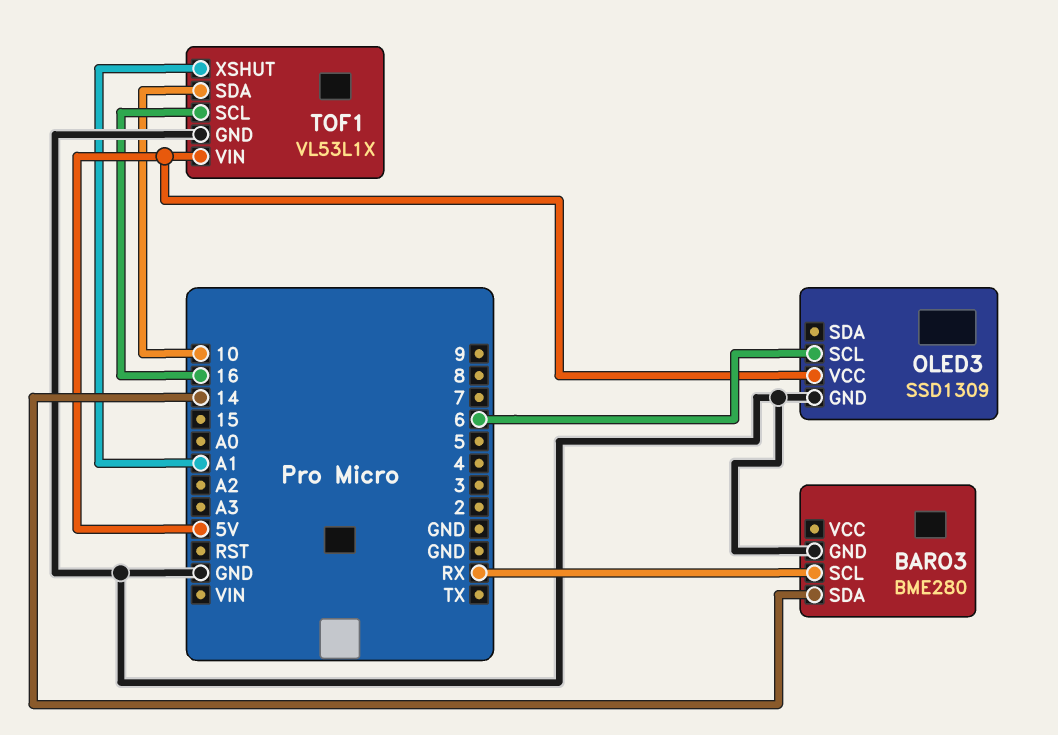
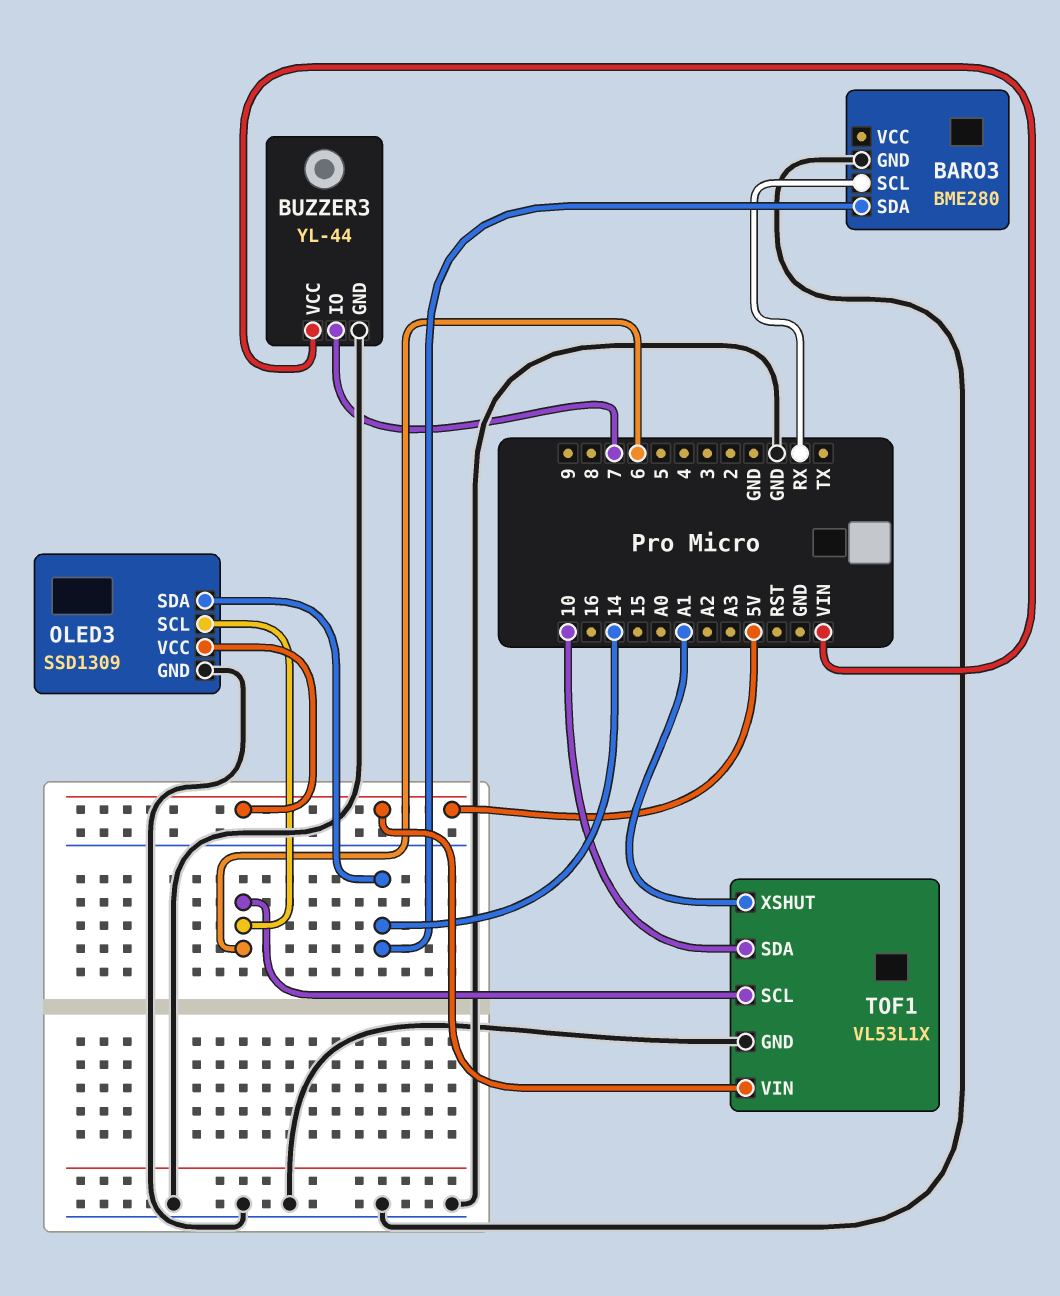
BUZZER3: none -> YL-44
BUZZER3 pin GND: none -> GND
BUZZER3 pin IO: none -> 7
BUZZER3 pin VCC: none -> VIN
OLED3 pin SDA: none -> 14
TOF1 pin SCL: 16 -> 6

